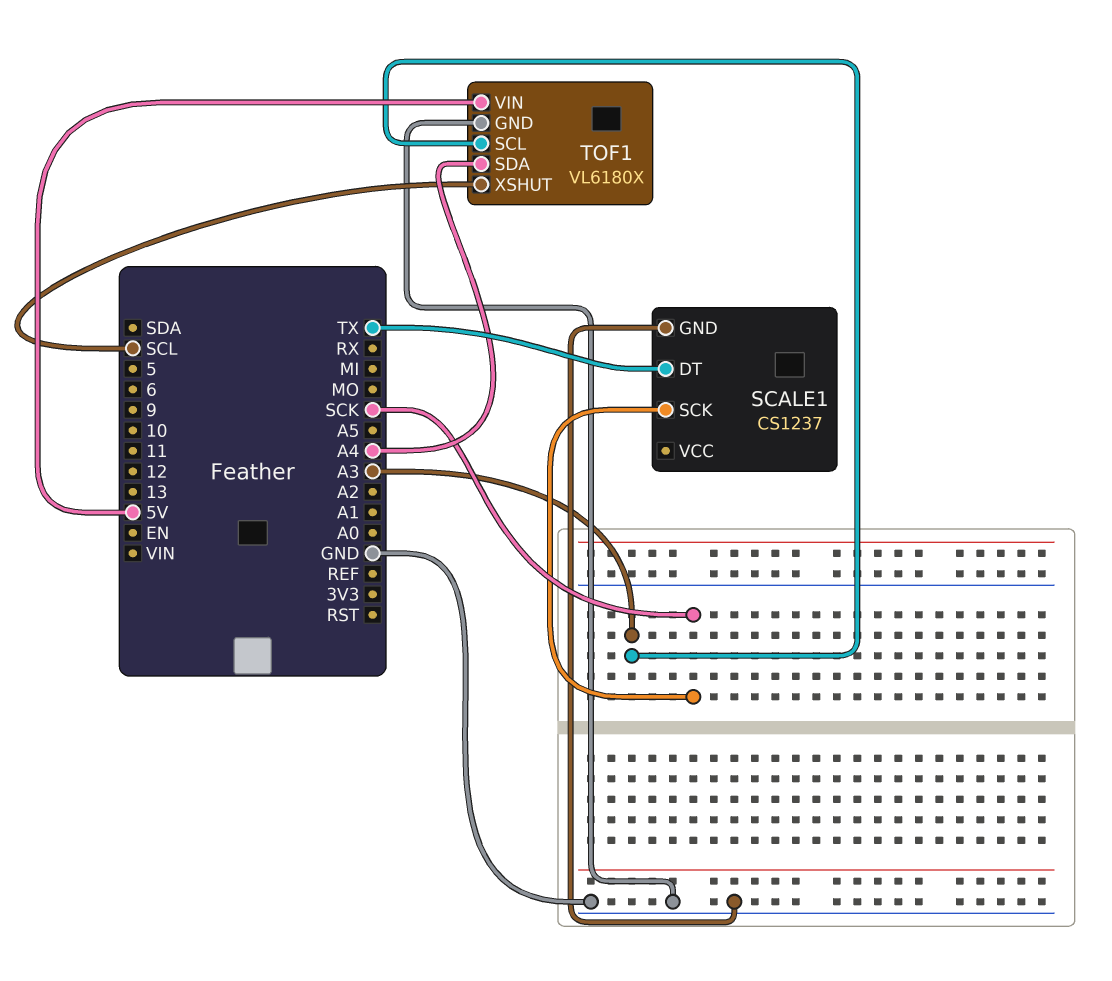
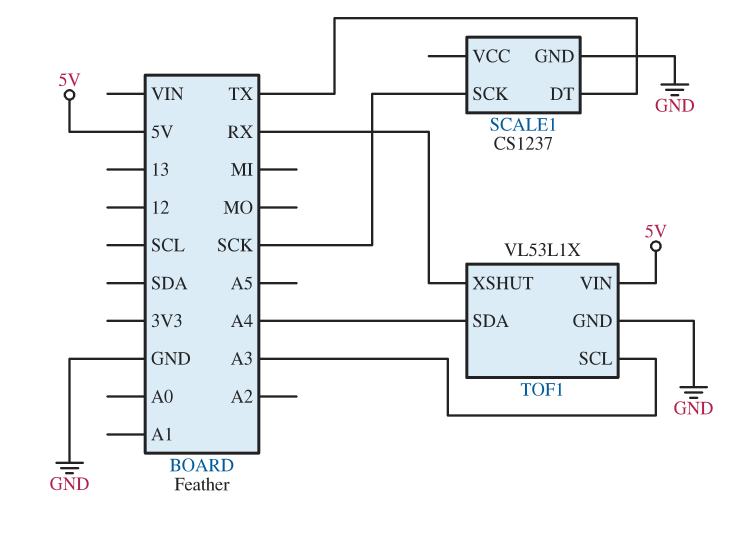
TOF1: VL6180X -> VL53L1X
TOF1 pin XSHUT: SCL -> RX

